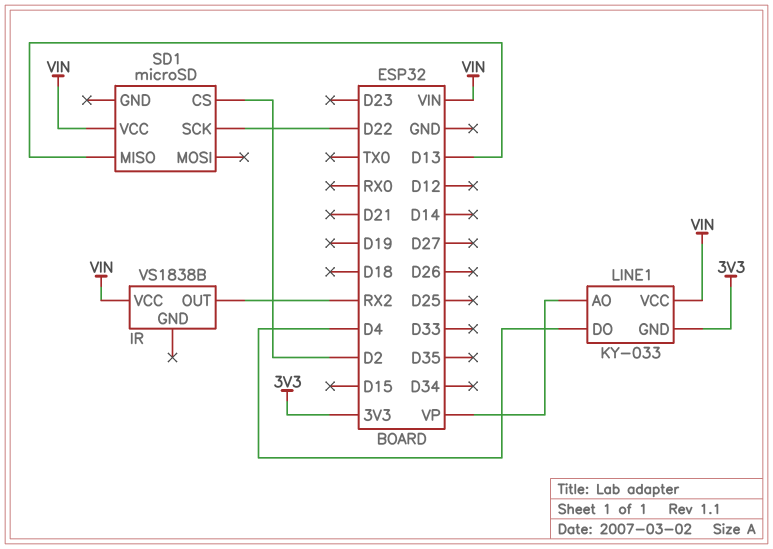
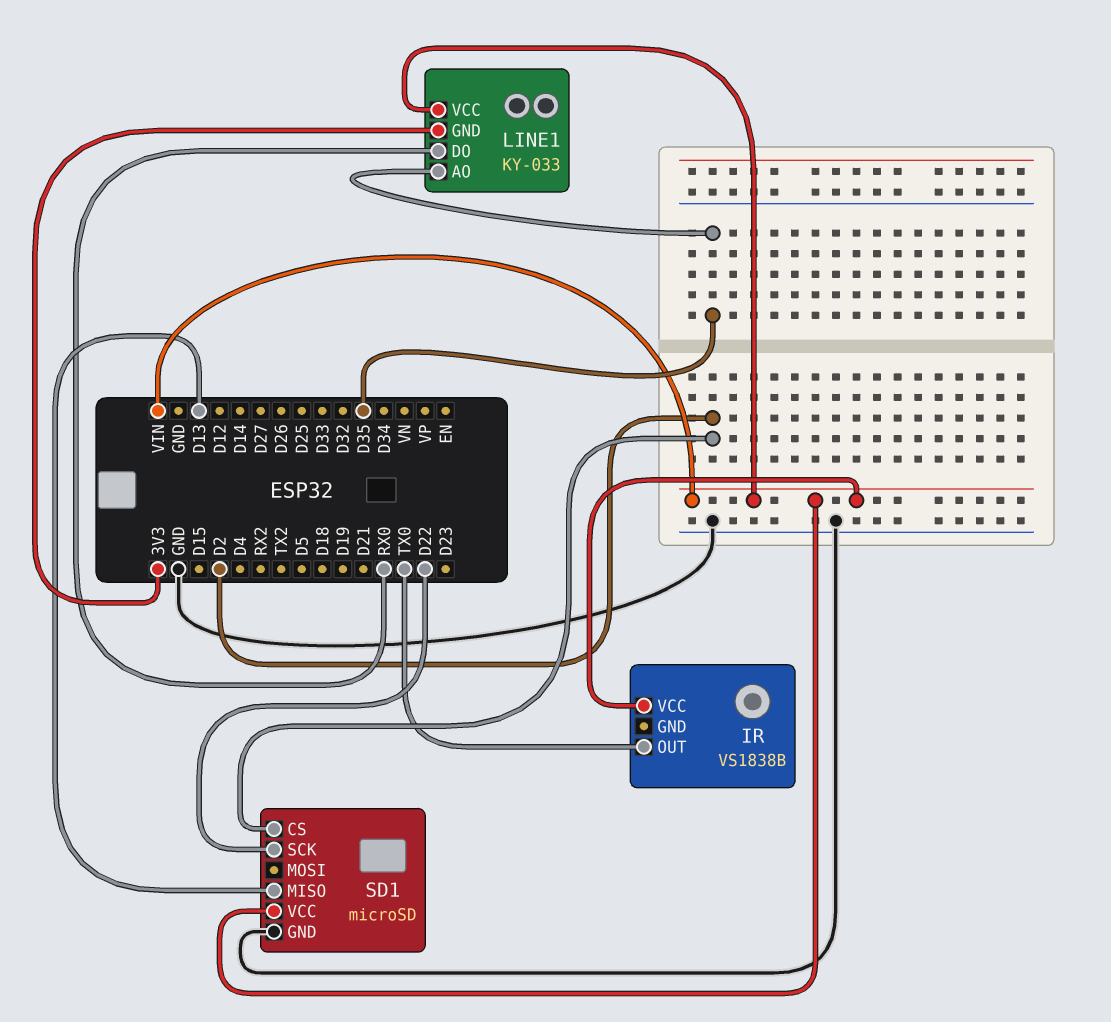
IR pin OUT: RX2 -> TX0
LINE1 pin AO: VP -> D35
LINE1 pin DO: D4 -> RX0
SD1 pin GND: none -> GND

